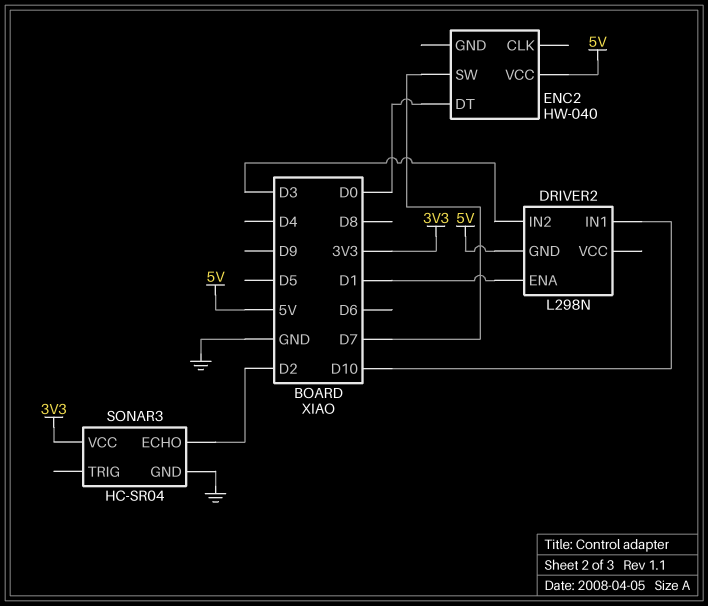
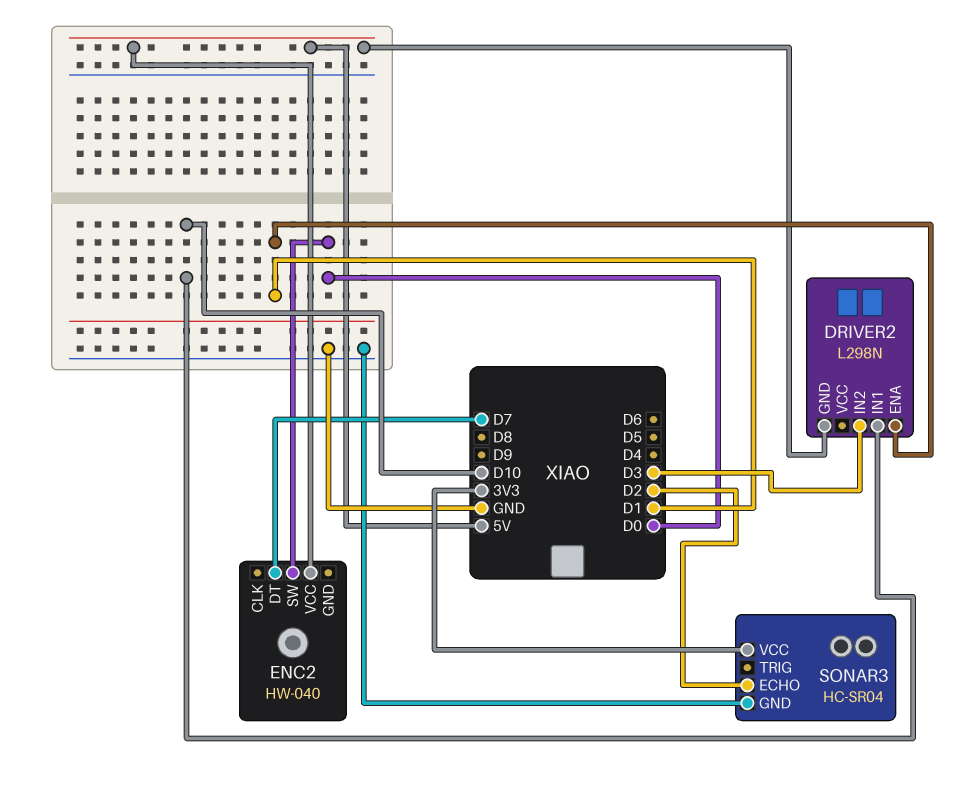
ENC2 pin DT: D0 -> D7
ENC2 pin SW: D7 -> D0

